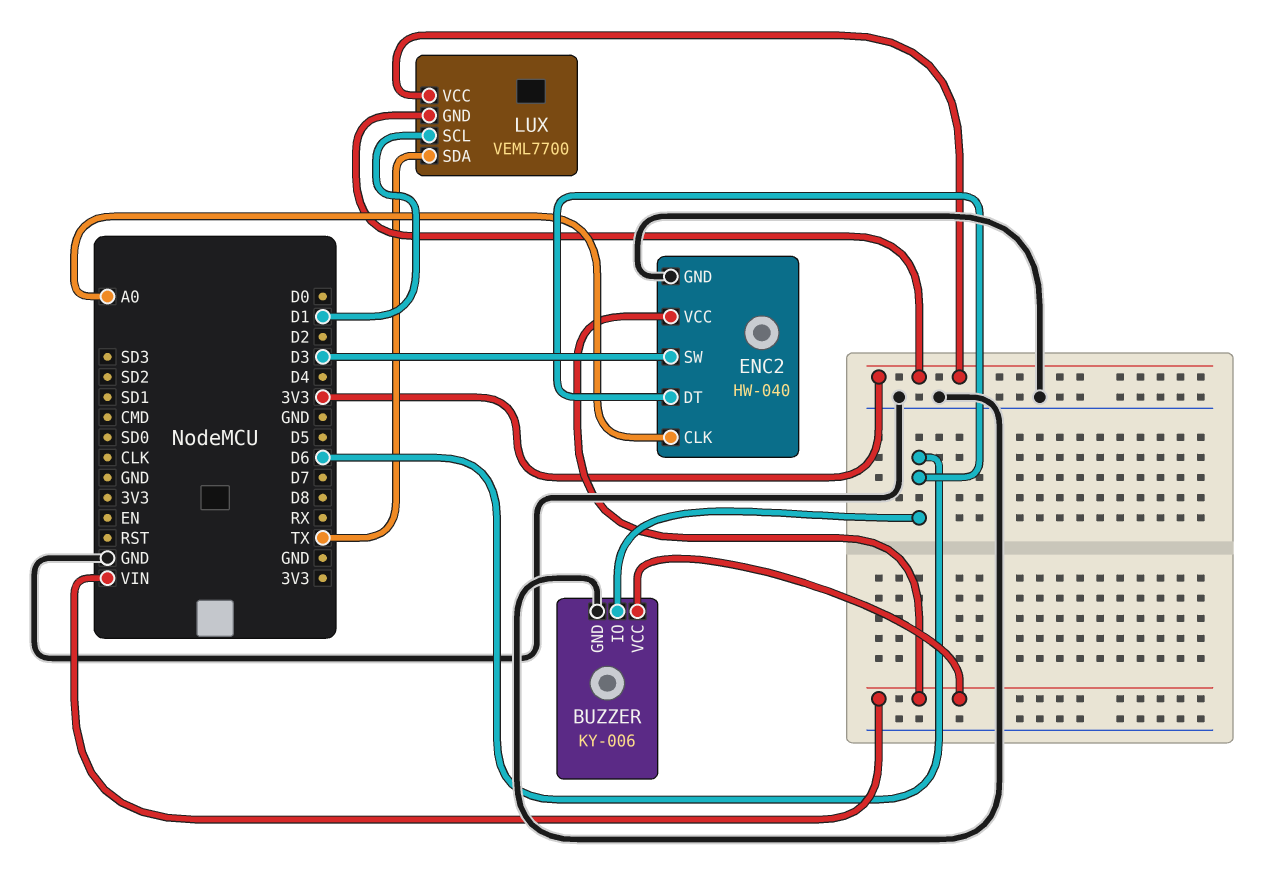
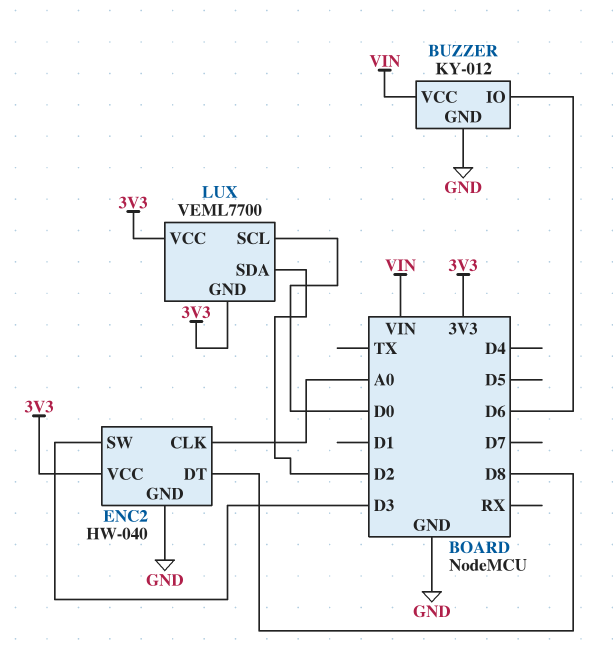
BUZZER: KY-006 -> KY-012
ENC2 pin DT: D6 -> D8
ENC2 pin VCC: VIN -> 3V3
LUX pin SCL: D1 -> D0
LUX pin SDA: TX -> D2

